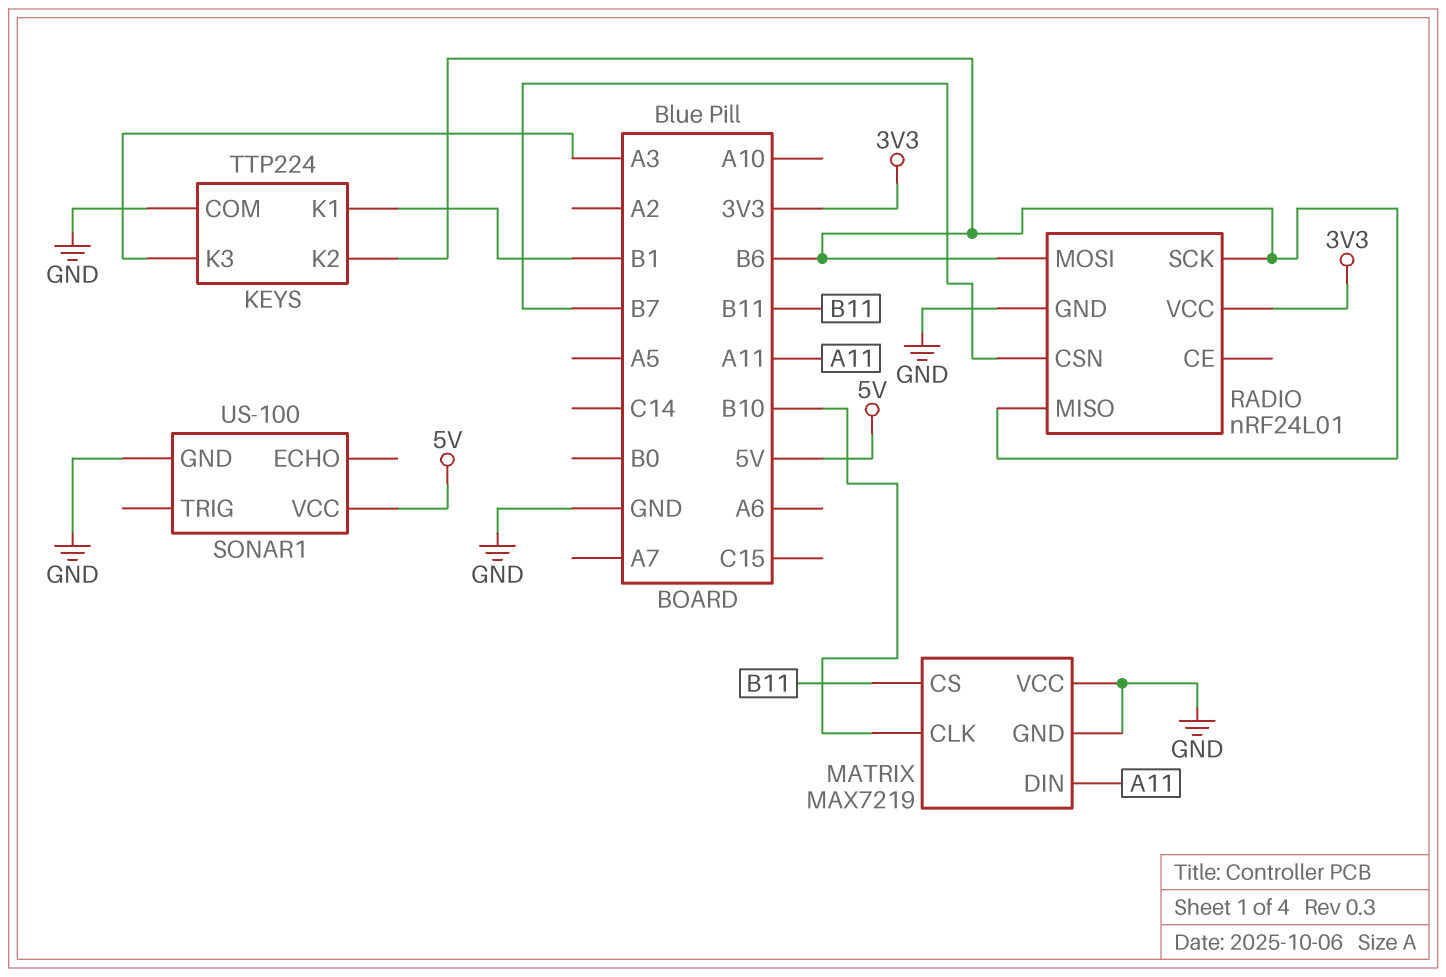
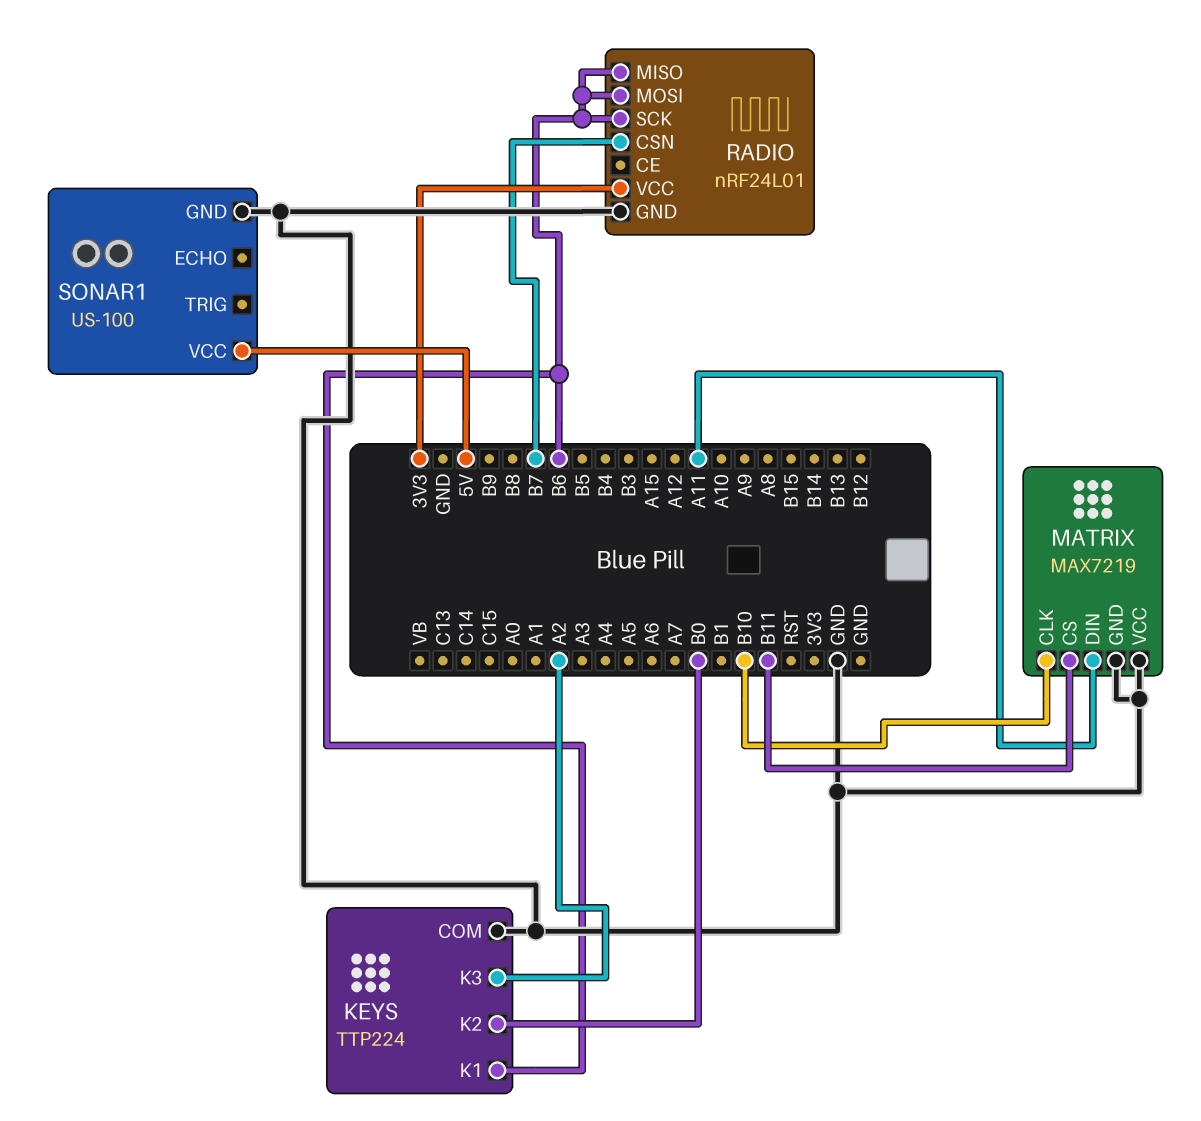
KEYS pin K1: B1 -> B6
KEYS pin K2: B6 -> B0
KEYS pin K3: A3 -> A2

